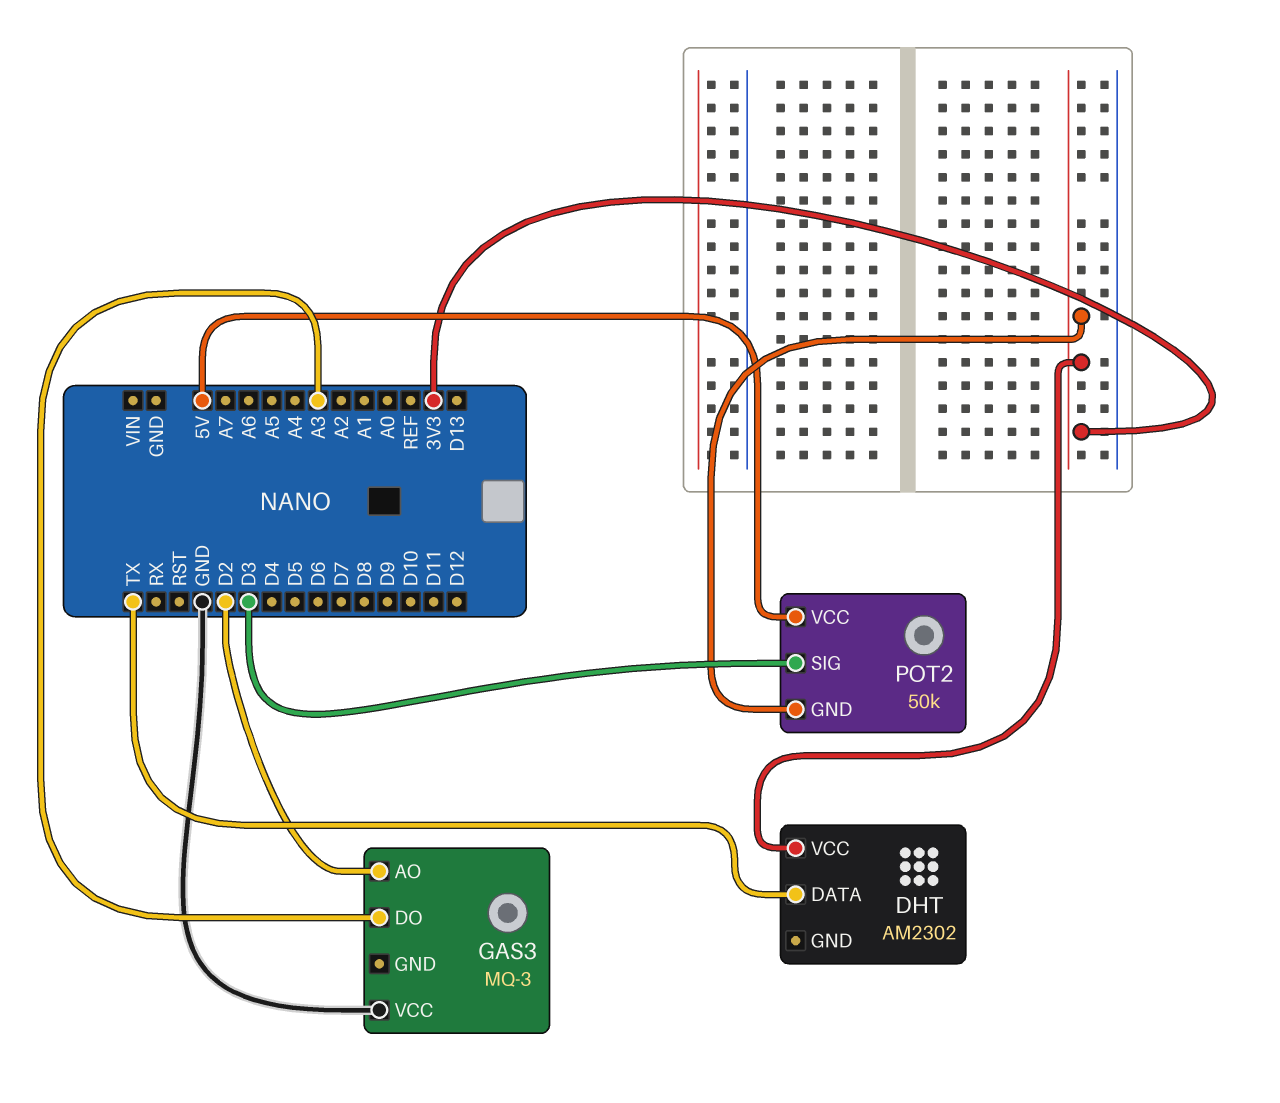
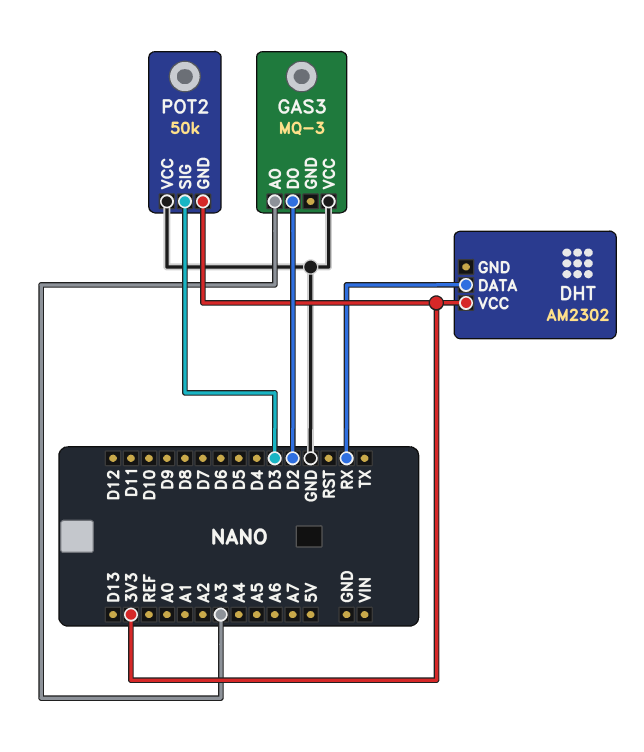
DHT pin DATA: TX -> RX
GAS3 pin AO: D2 -> A3
GAS3 pin DO: A3 -> D2
POT2 pin VCC: 5V -> GND

